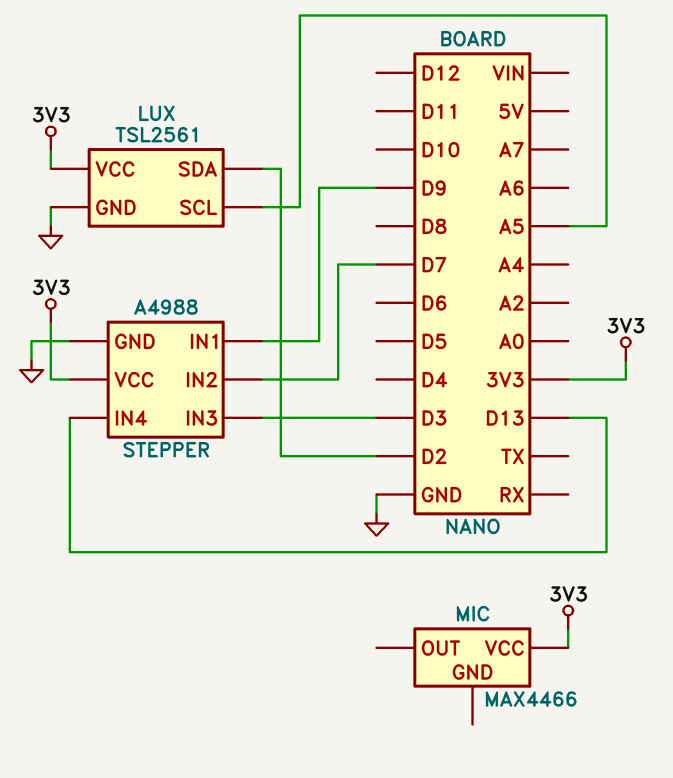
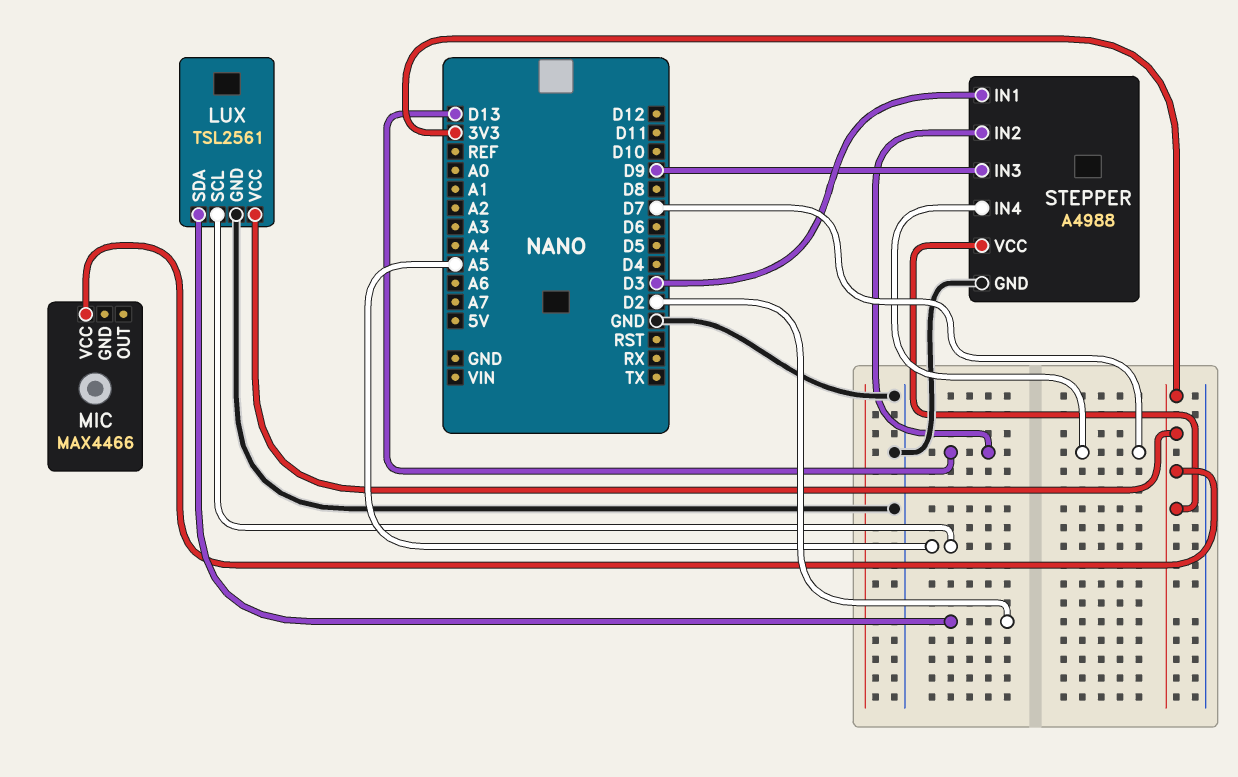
STEPPER pin IN1: D9 -> D3
STEPPER pin IN2: D7 -> D13
STEPPER pin IN3: D3 -> D9
STEPPER pin IN4: D13 -> D7

